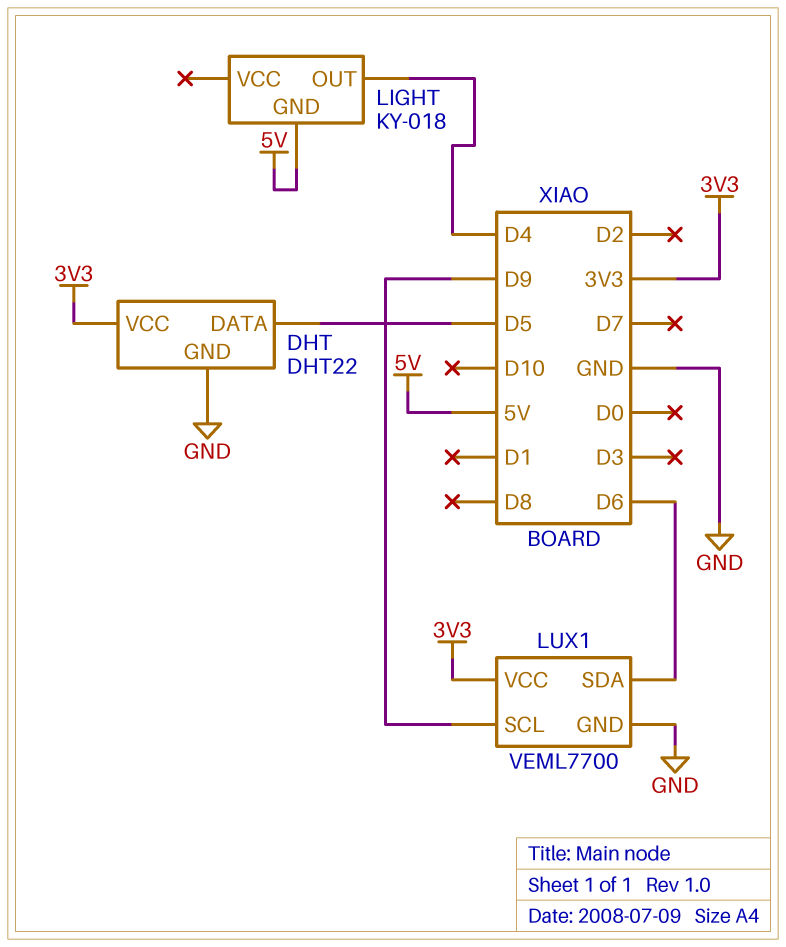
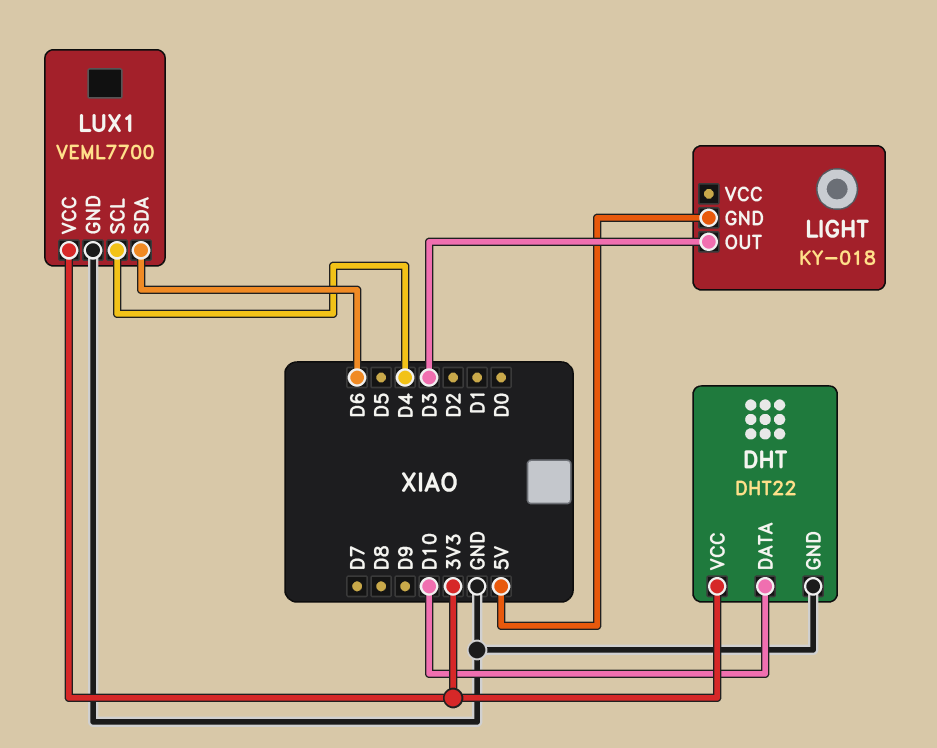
DHT pin DATA: D5 -> D10
LIGHT pin OUT: D4 -> D3
LUX1 pin SCL: D9 -> D4

